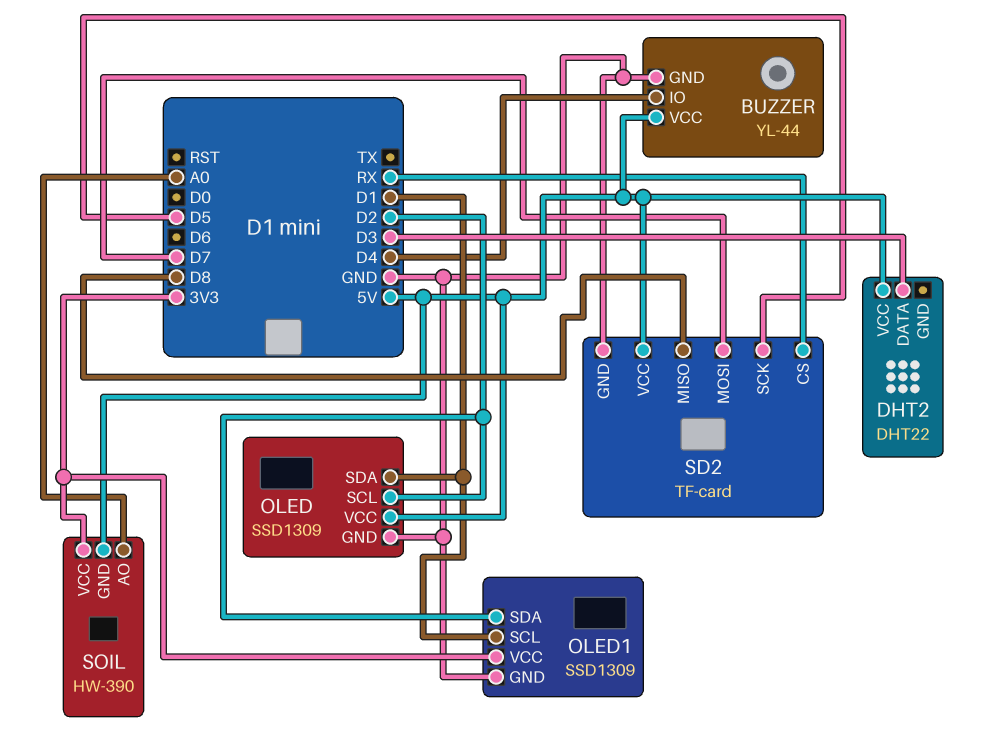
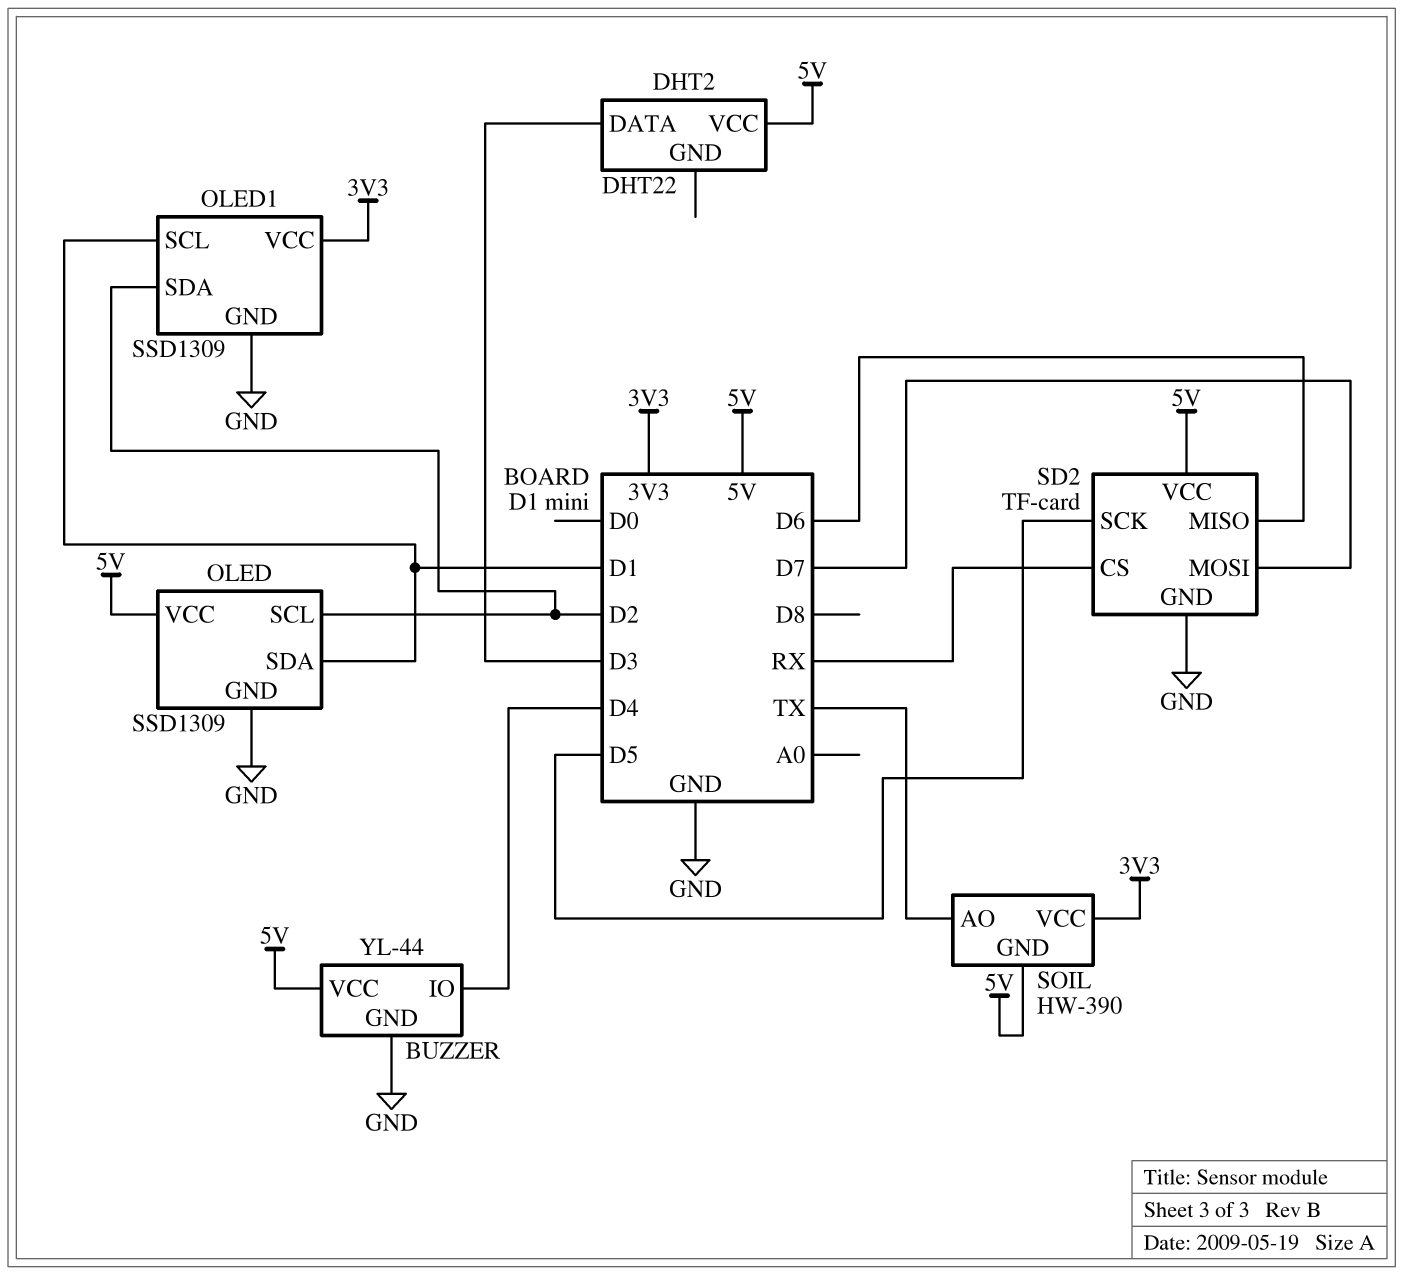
SD2 pin MISO: D8 -> D6
SOIL pin AO: A0 -> TX

